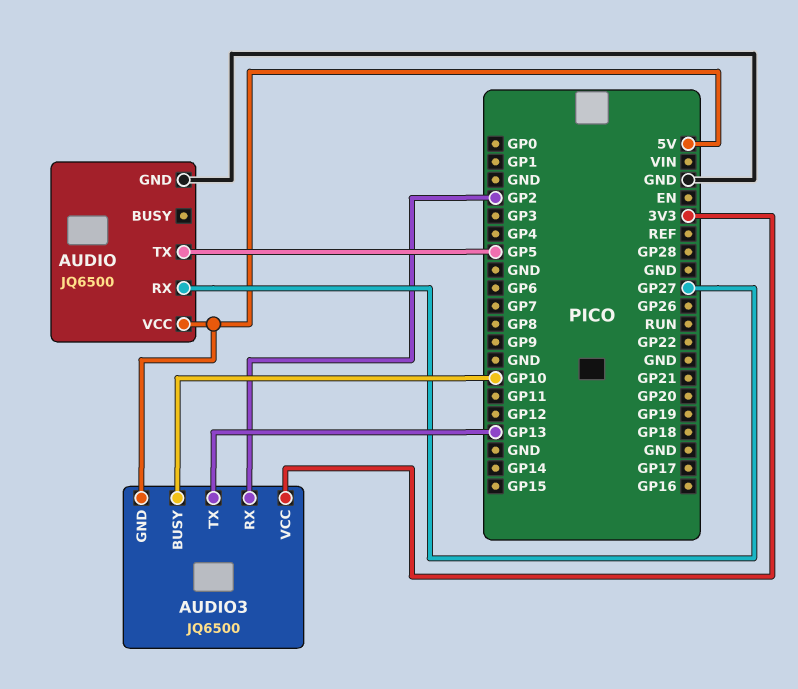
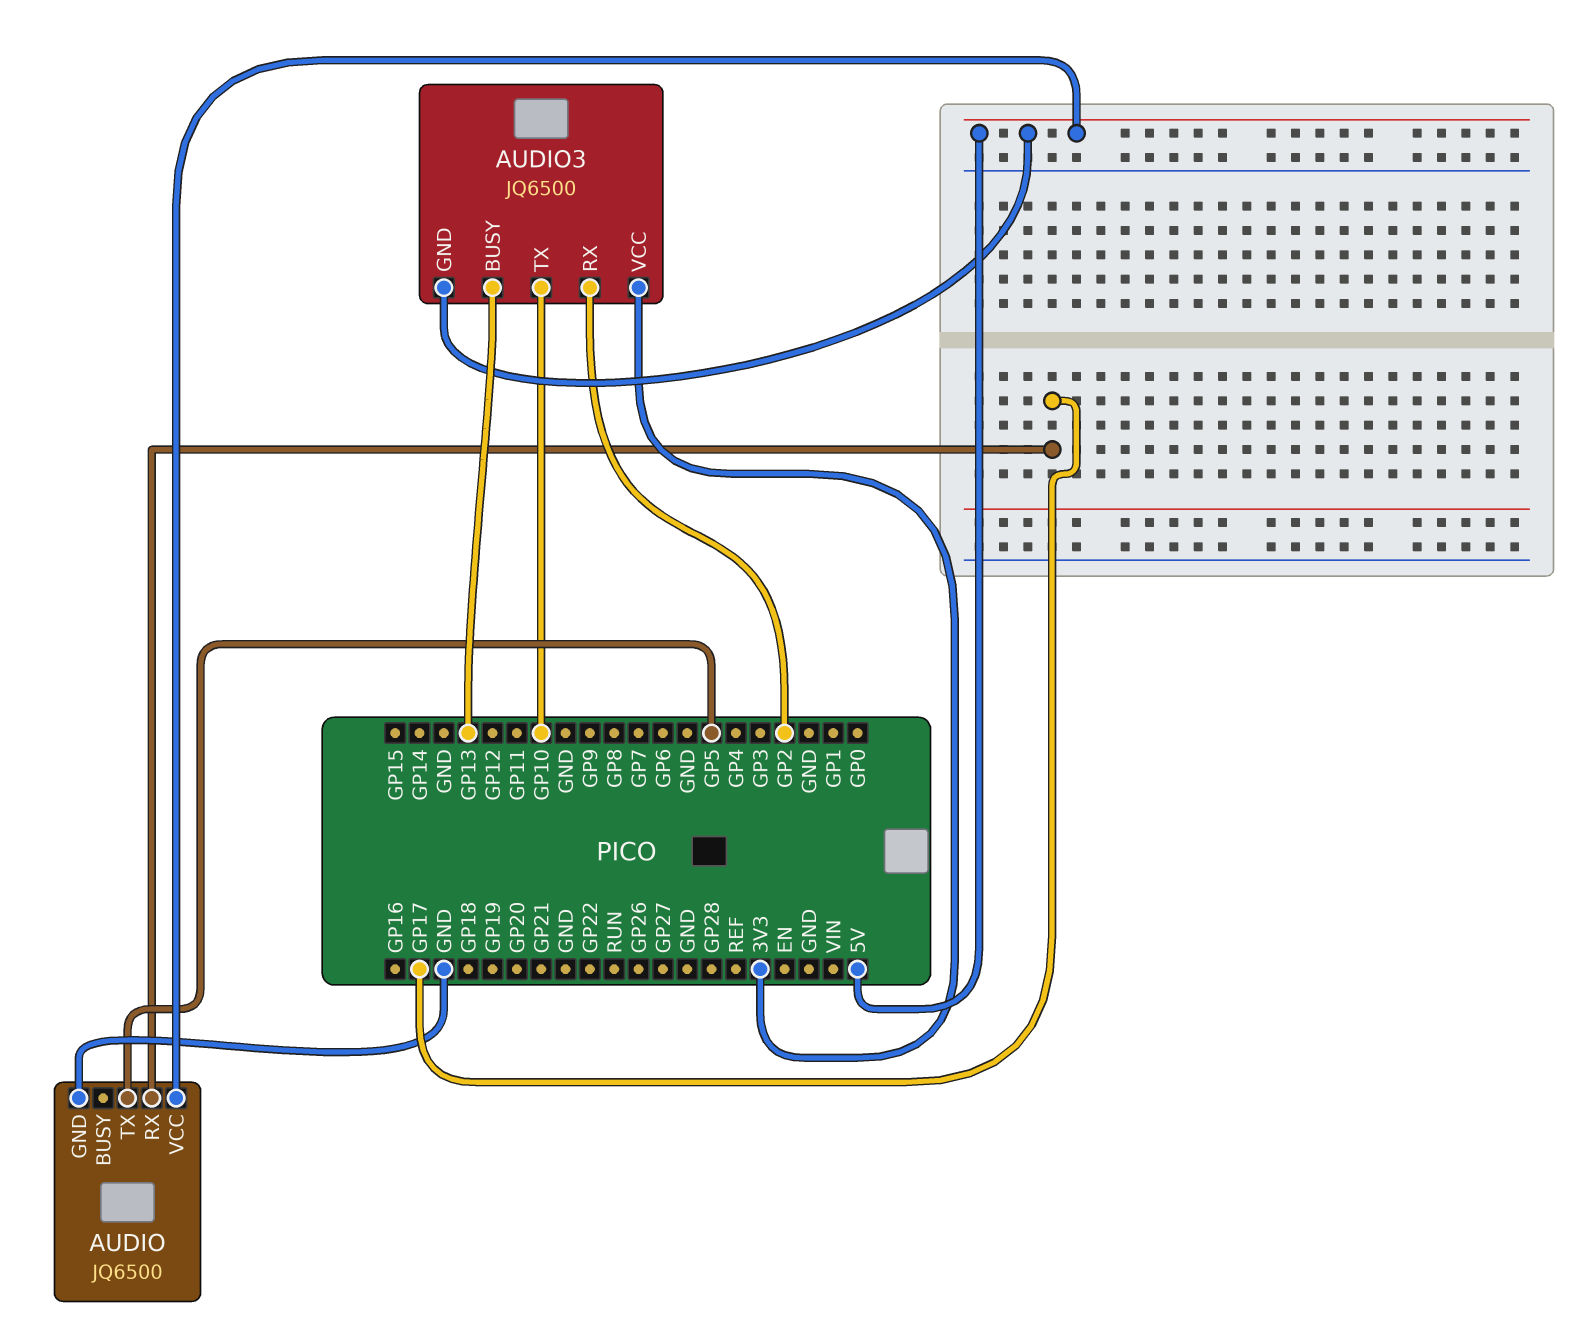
AUDIO pin RX: GP27 -> GP17
AUDIO3 pin BUSY: GP10 -> GP13
AUDIO3 pin TX: GP13 -> GP10

